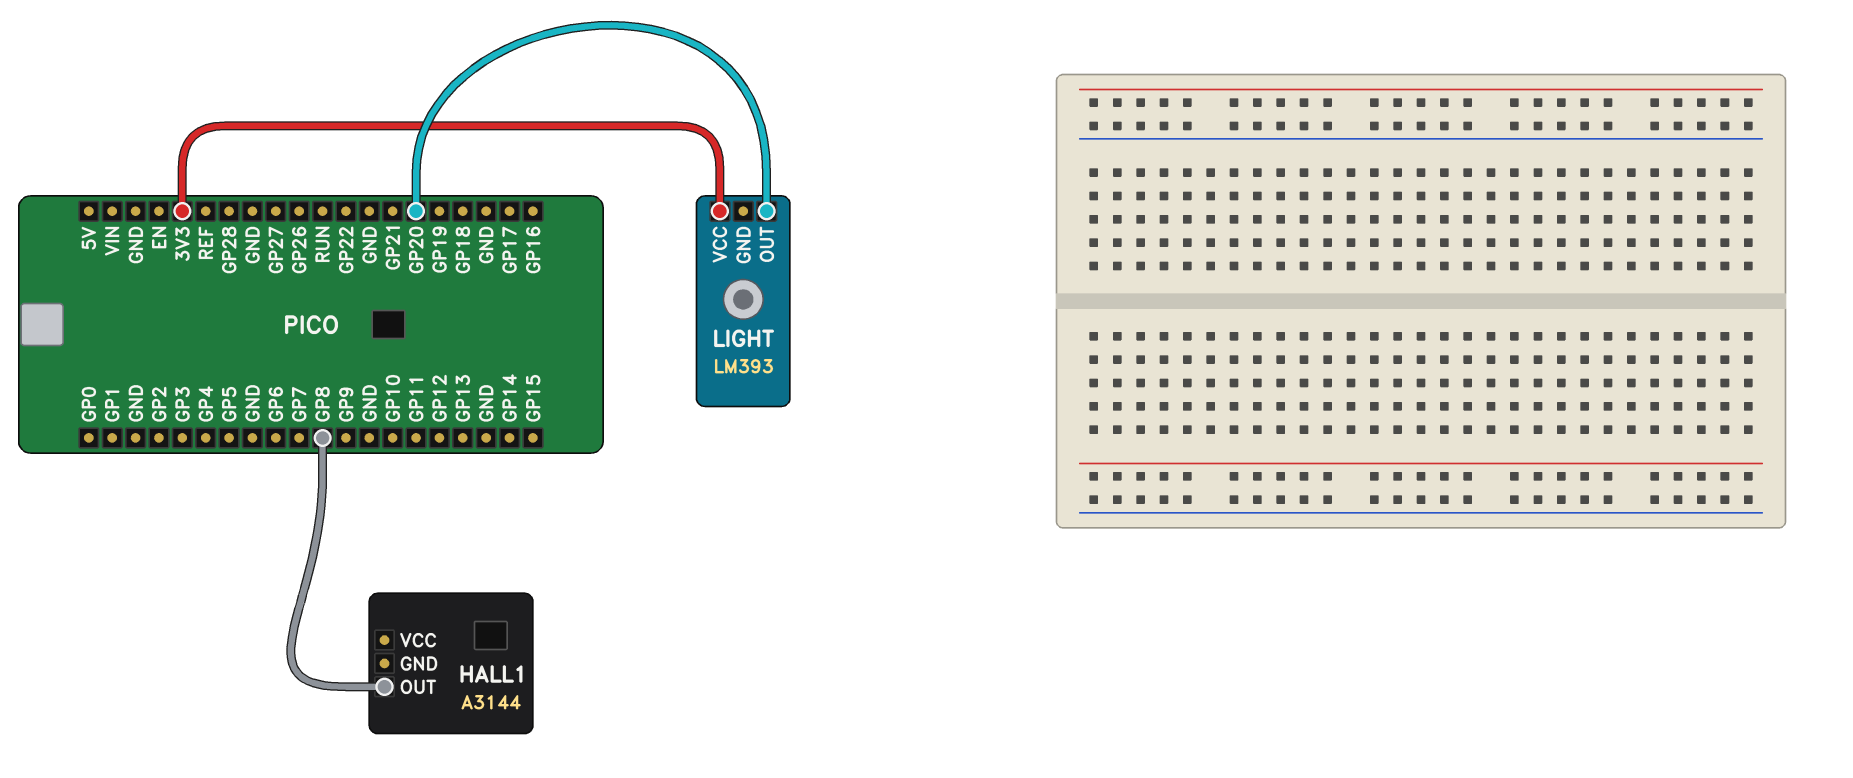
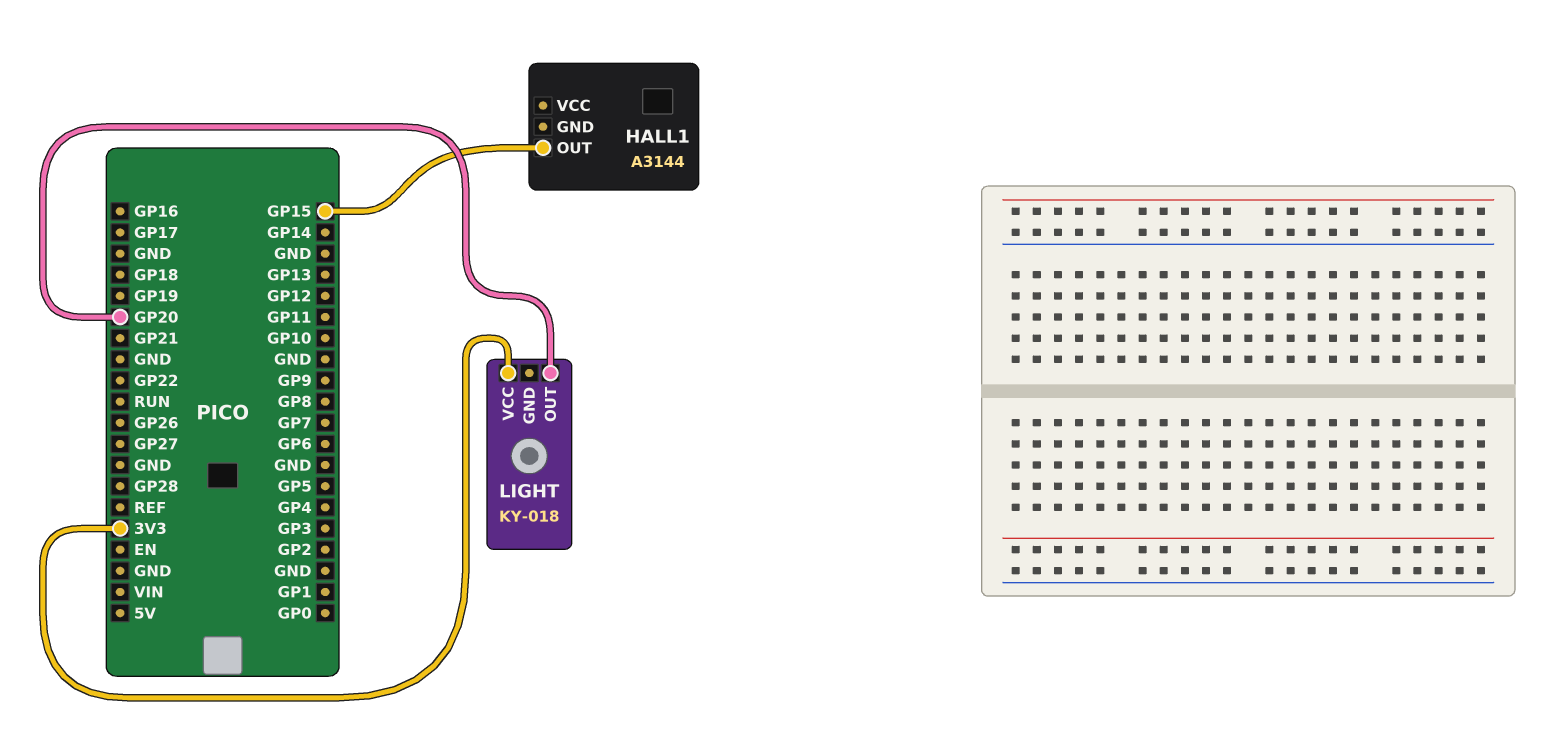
HALL1 pin OUT: GP8 -> GP15
LIGHT: LM393 -> KY-018

